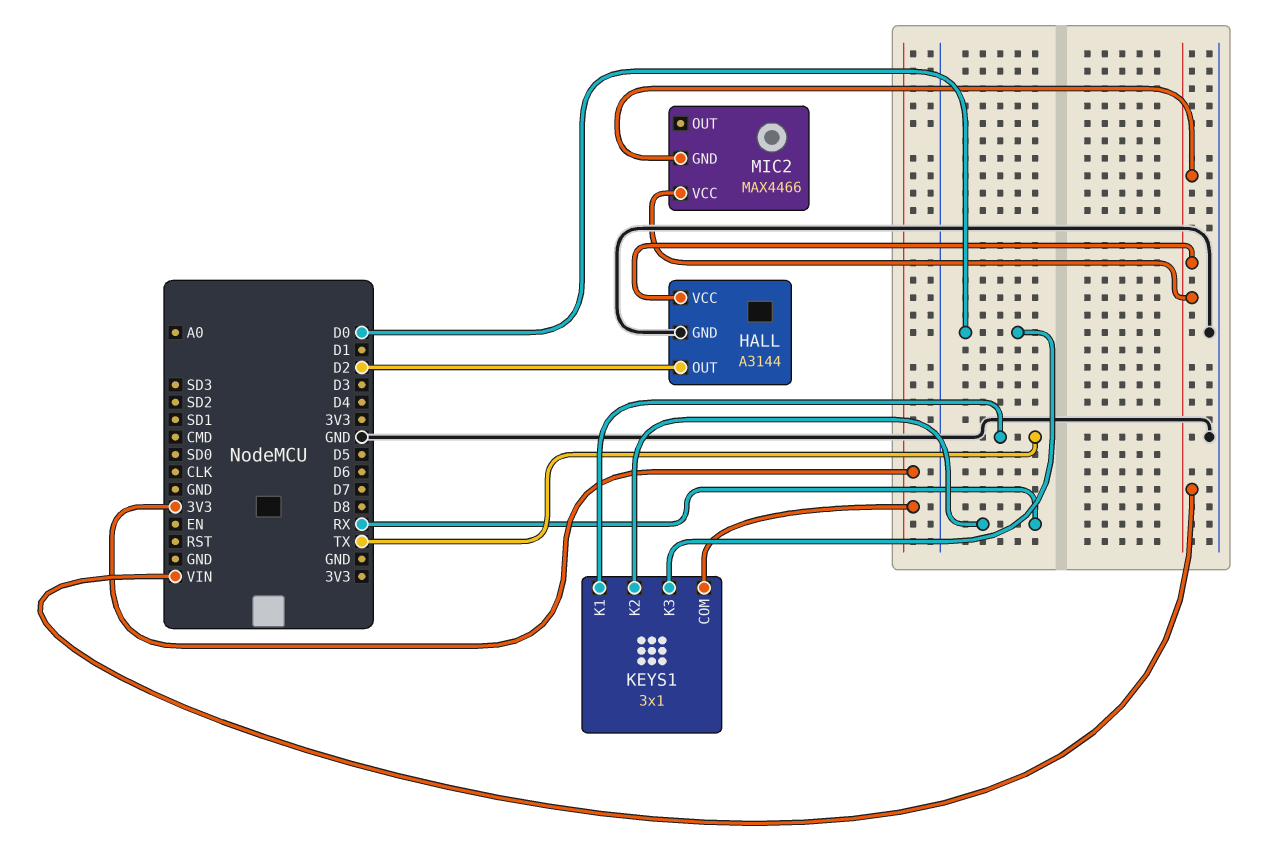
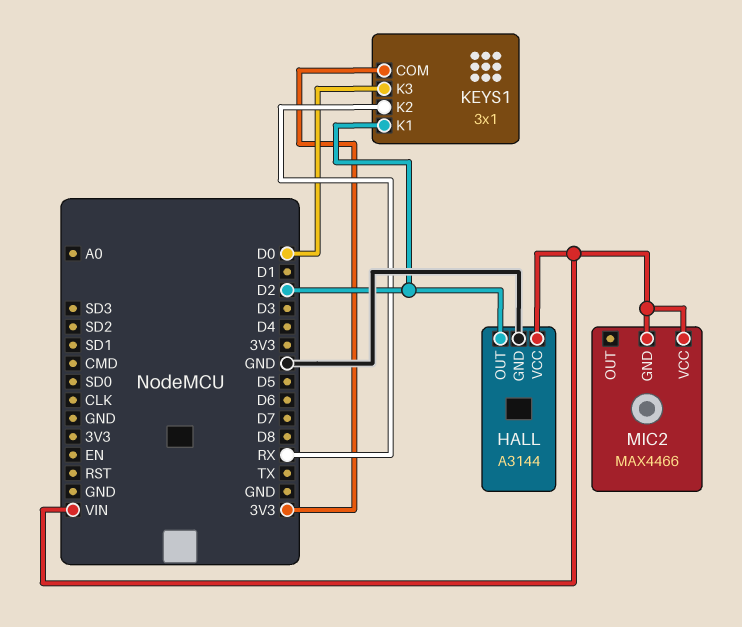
KEYS1 pin K1: TX -> D2

